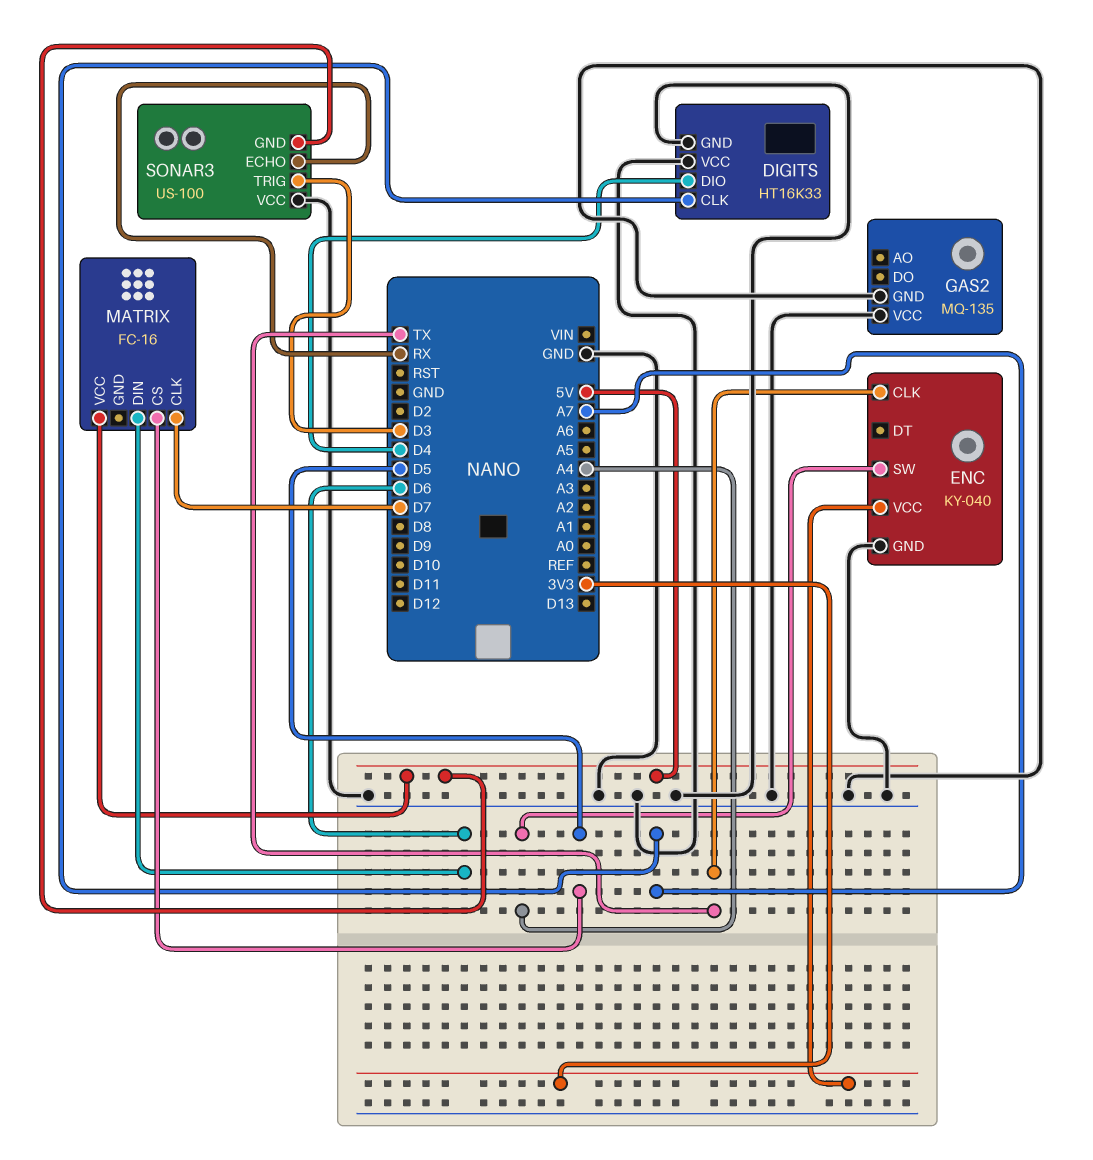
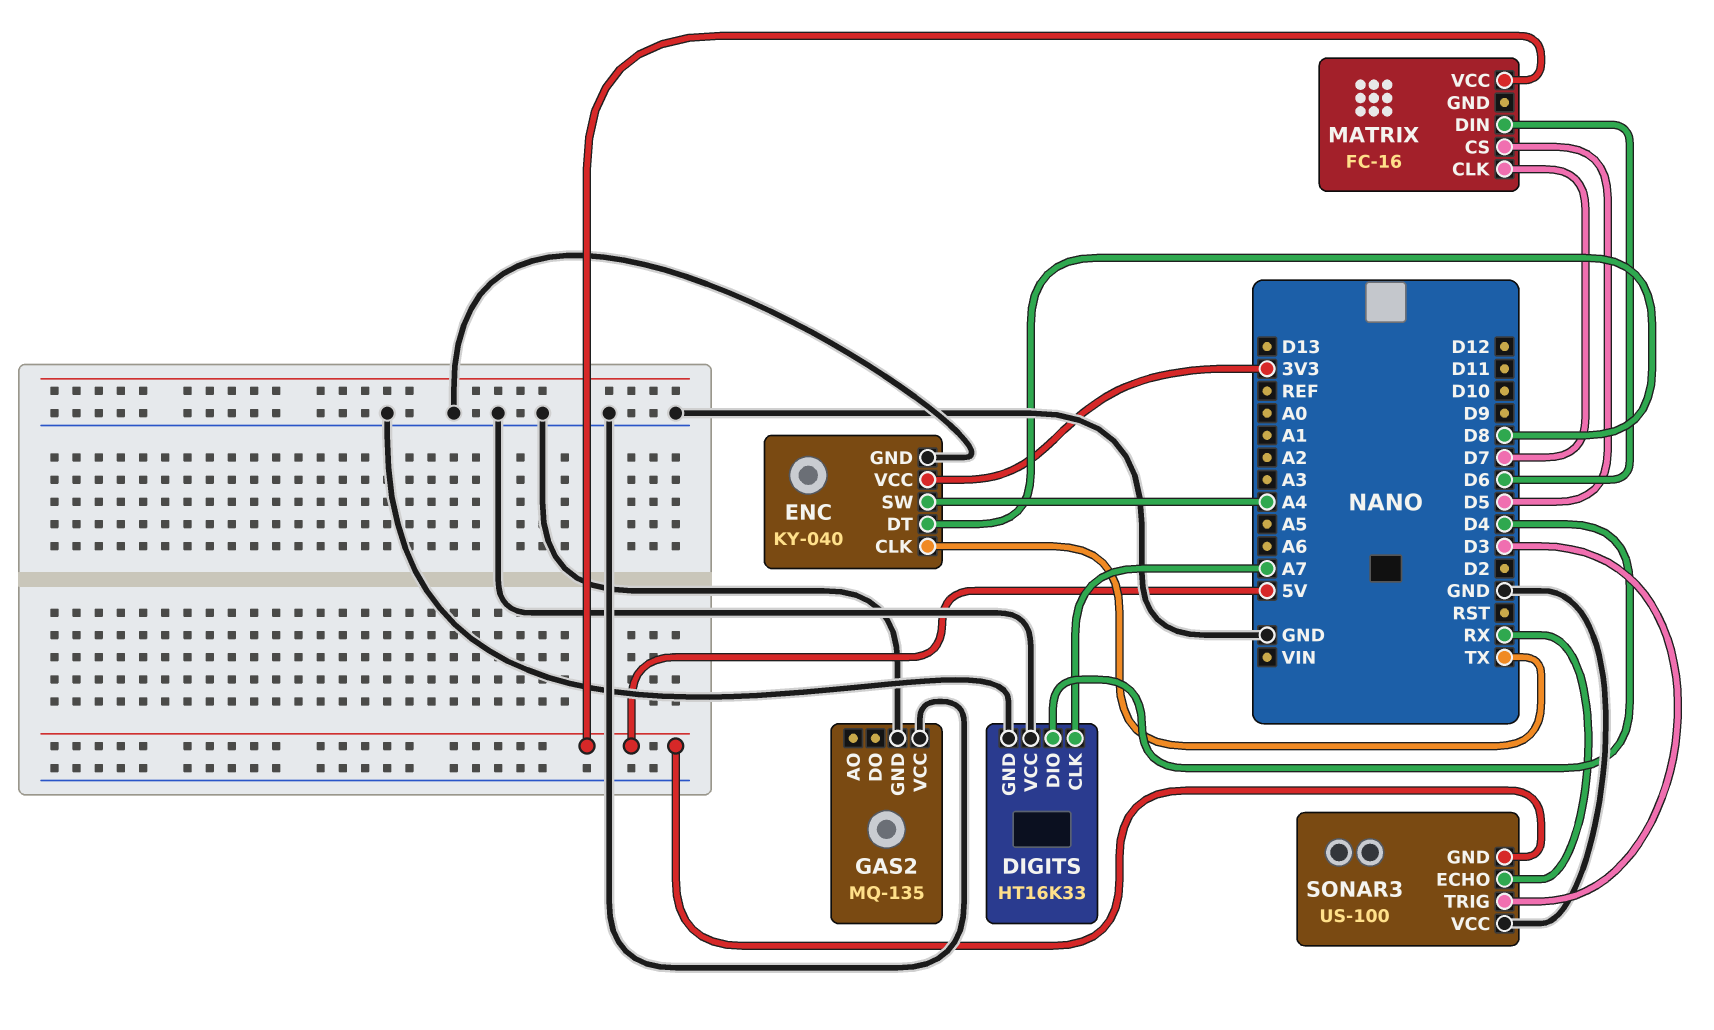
ENC pin DT: none -> D8

